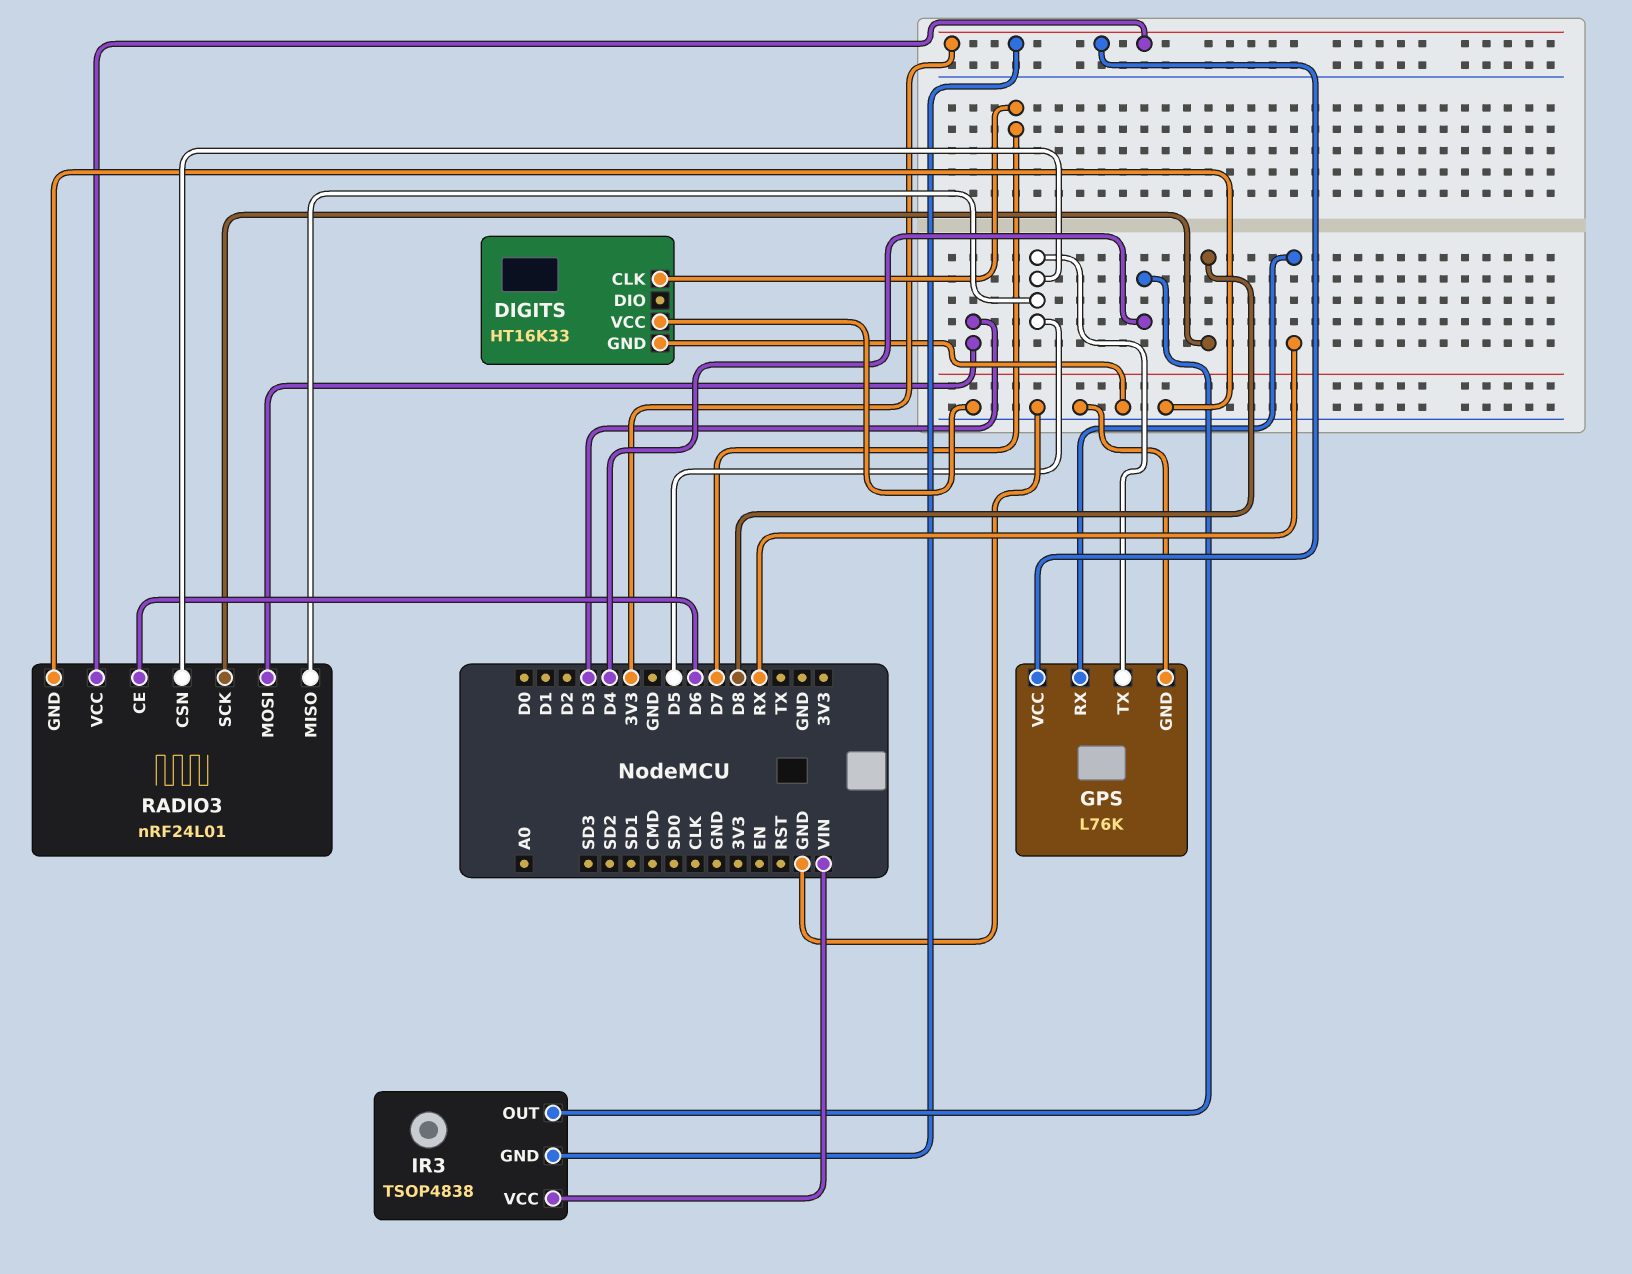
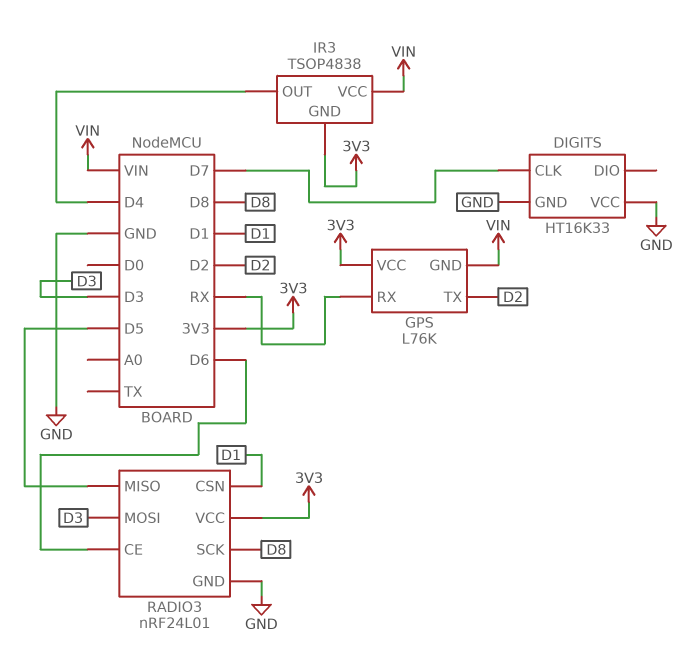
GPS pin GND: GND -> VIN
GPS pin TX: D5 -> D2
RADIO3 pin CSN: D5 -> D1

